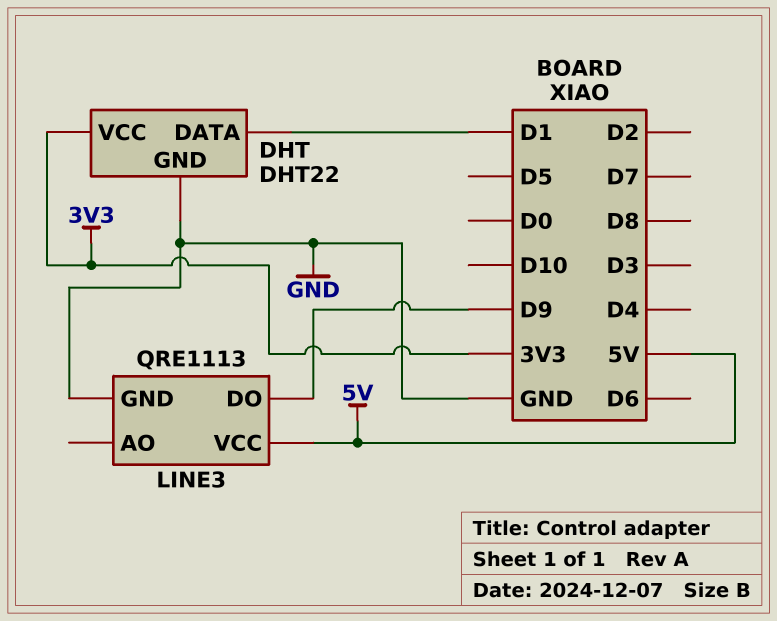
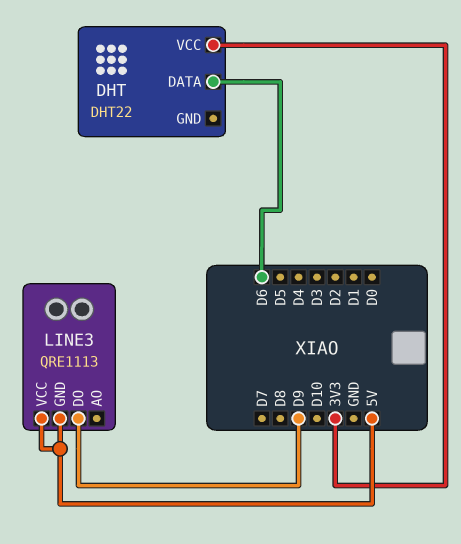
DHT pin DATA: D1 -> D6
DHT pin GND: GND -> none
LINE3 pin GND: GND -> 5V

